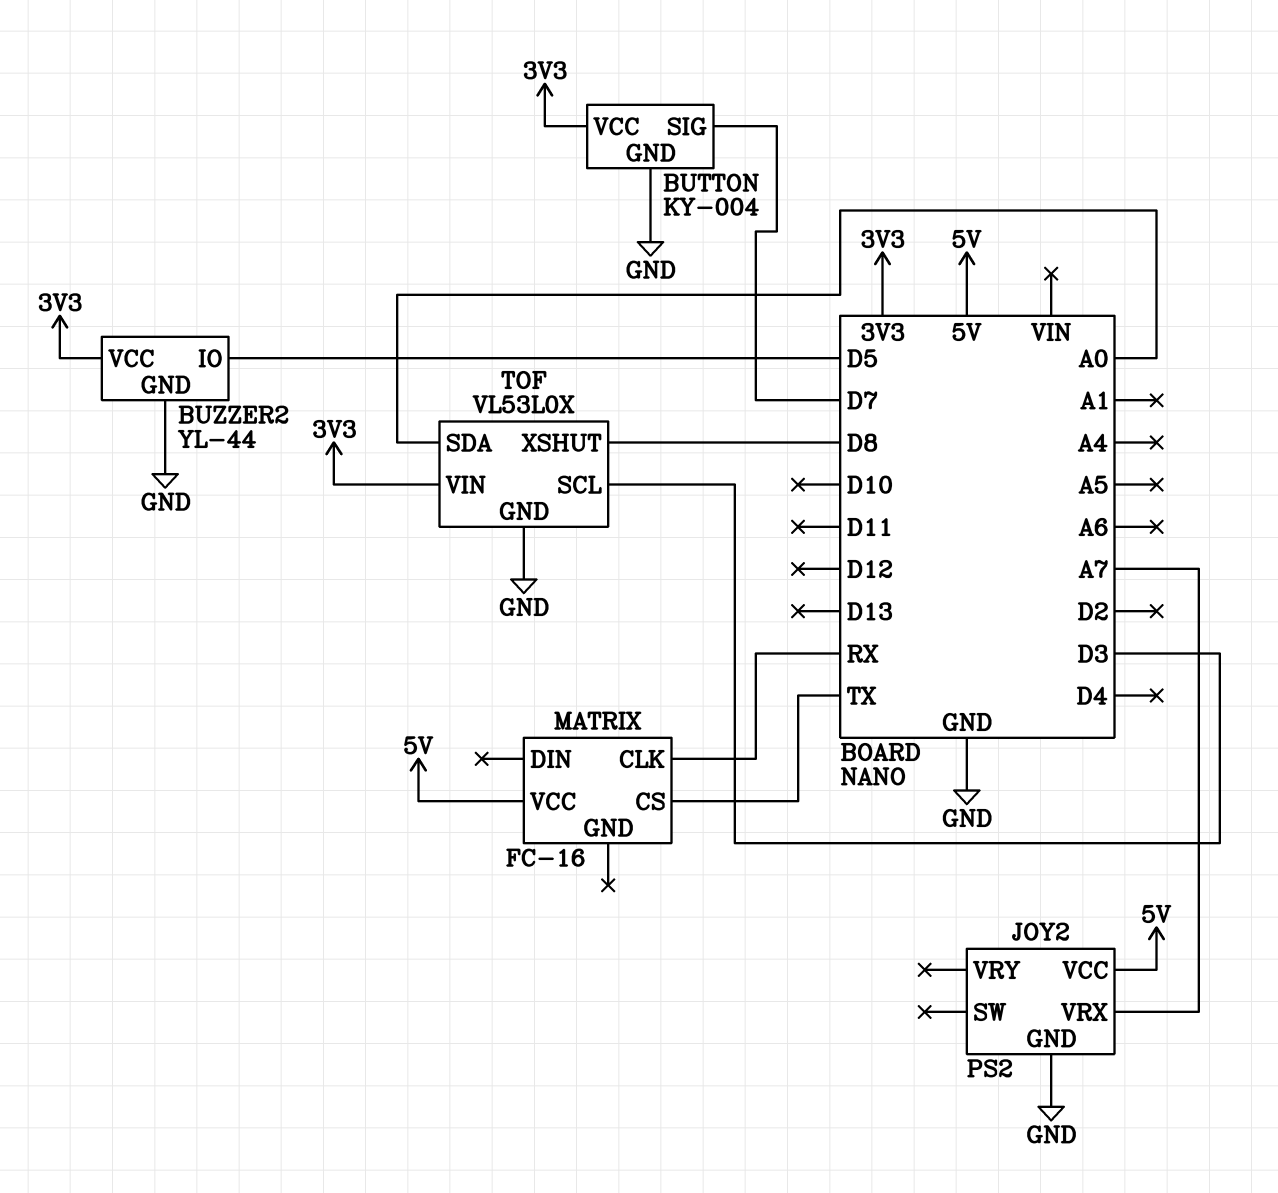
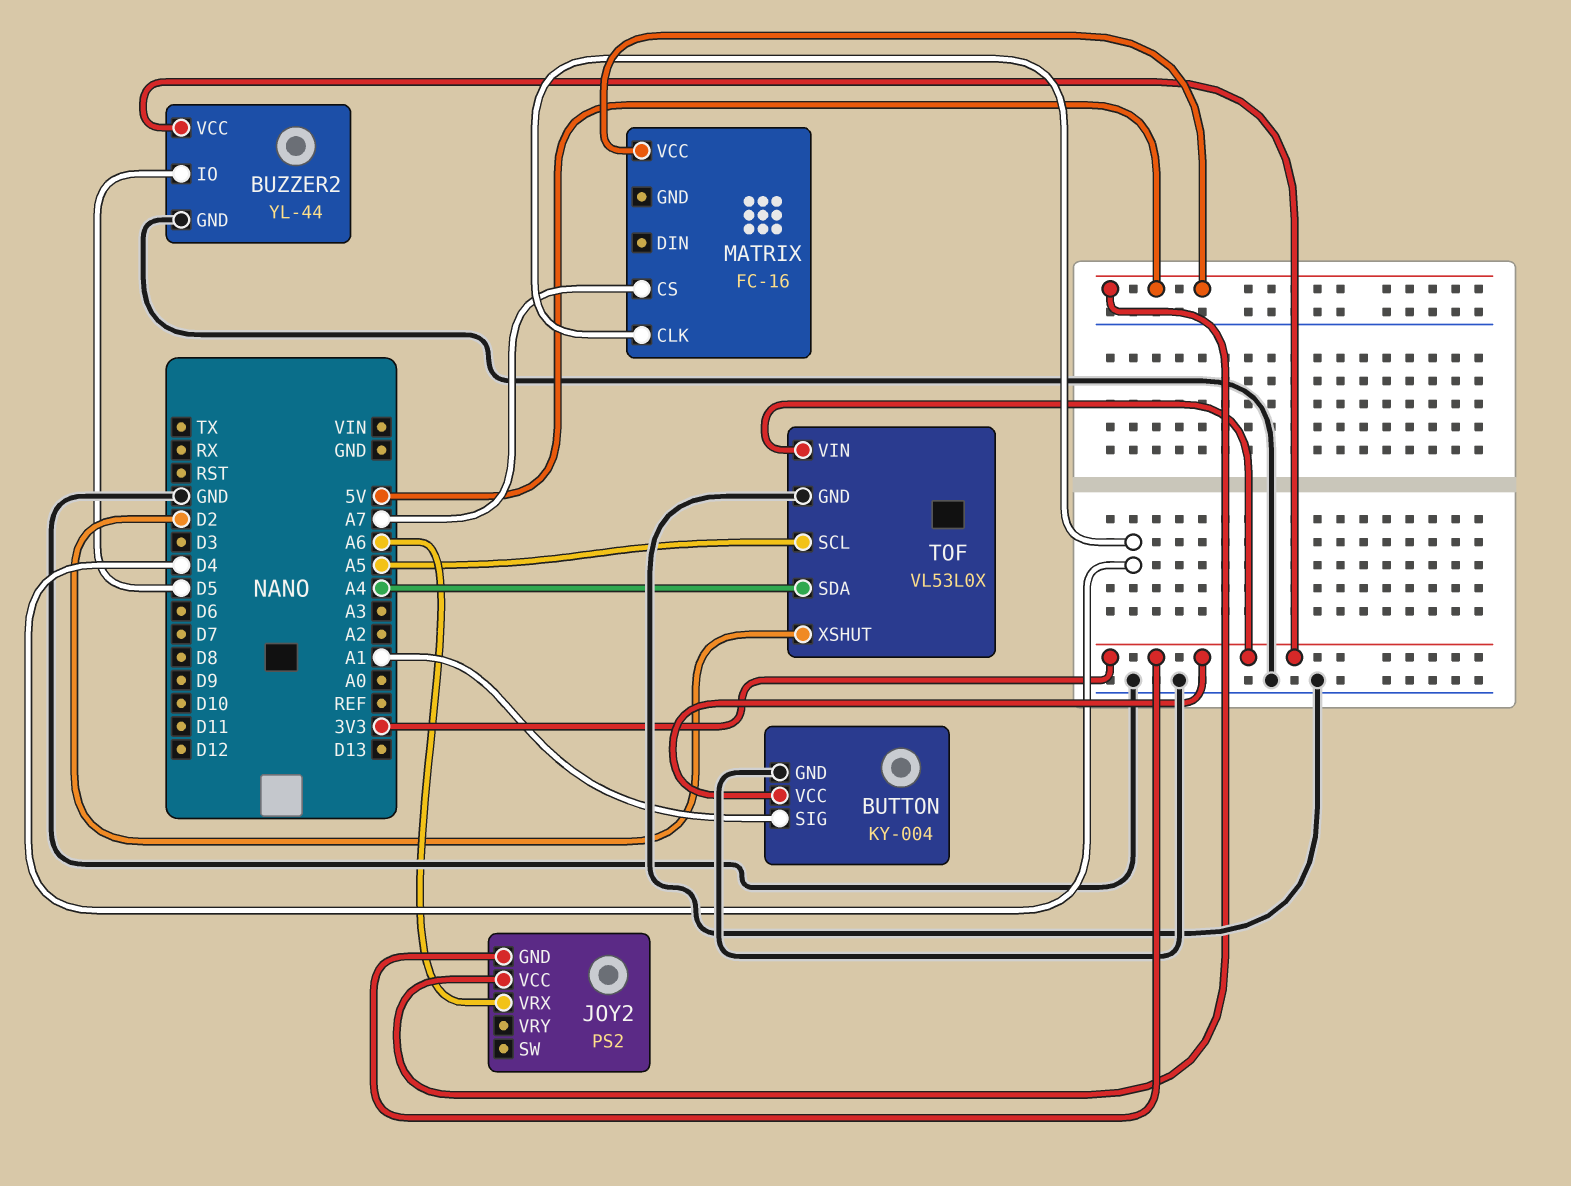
BUTTON pin SIG: D7 -> A1
JOY2 pin GND: GND -> 3V3
JOY2 pin VRX: A7 -> A6
MATRIX pin CLK: RX -> D4
MATRIX pin CS: TX -> A7
TOF pin SCL: D3 -> A5
TOF pin SDA: A0 -> A4
TOF pin XSHUT: D8 -> D2

